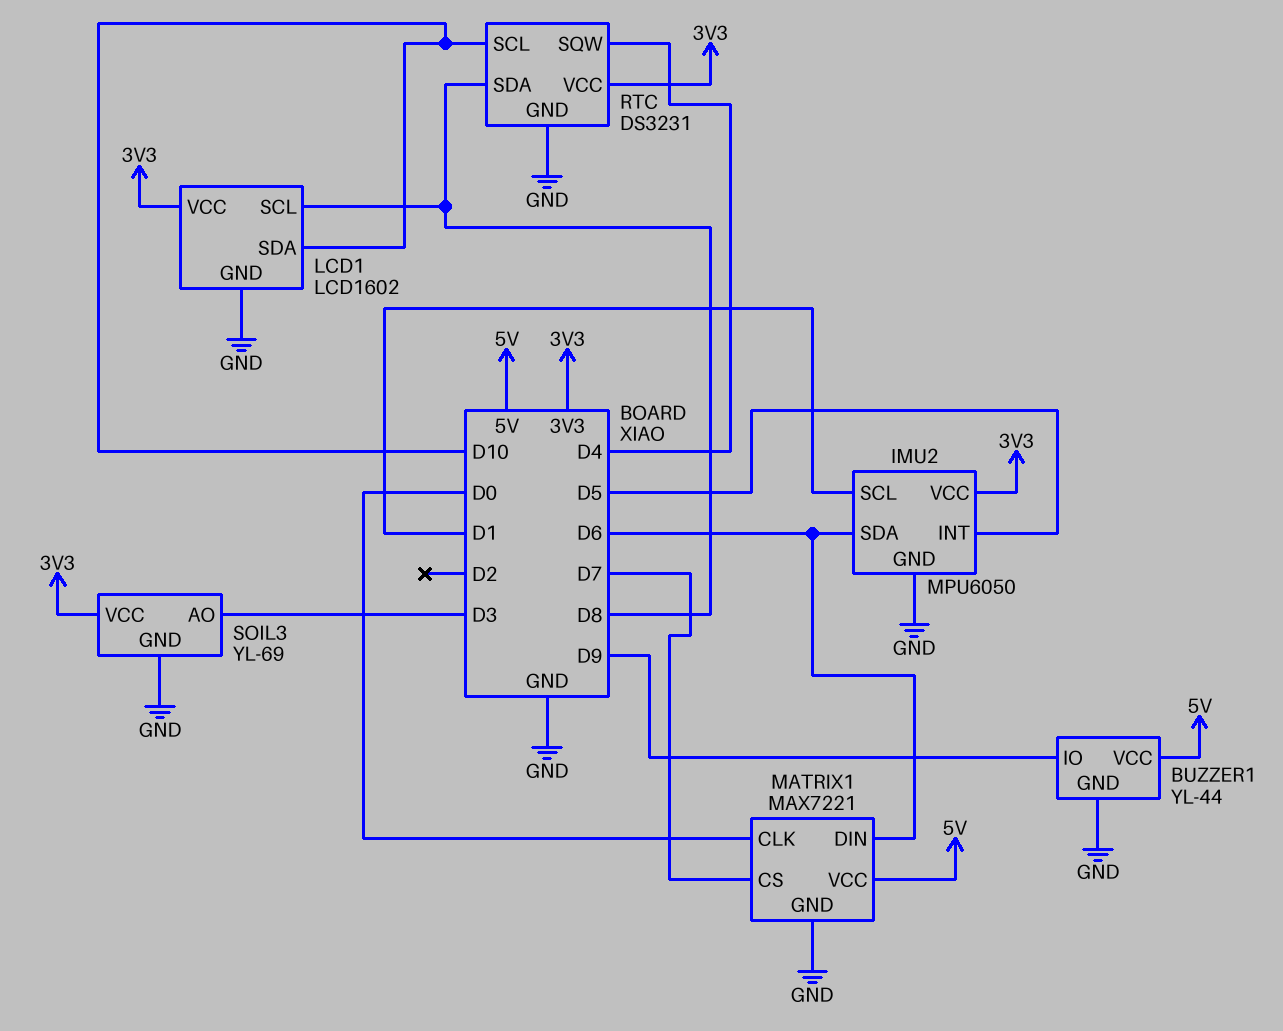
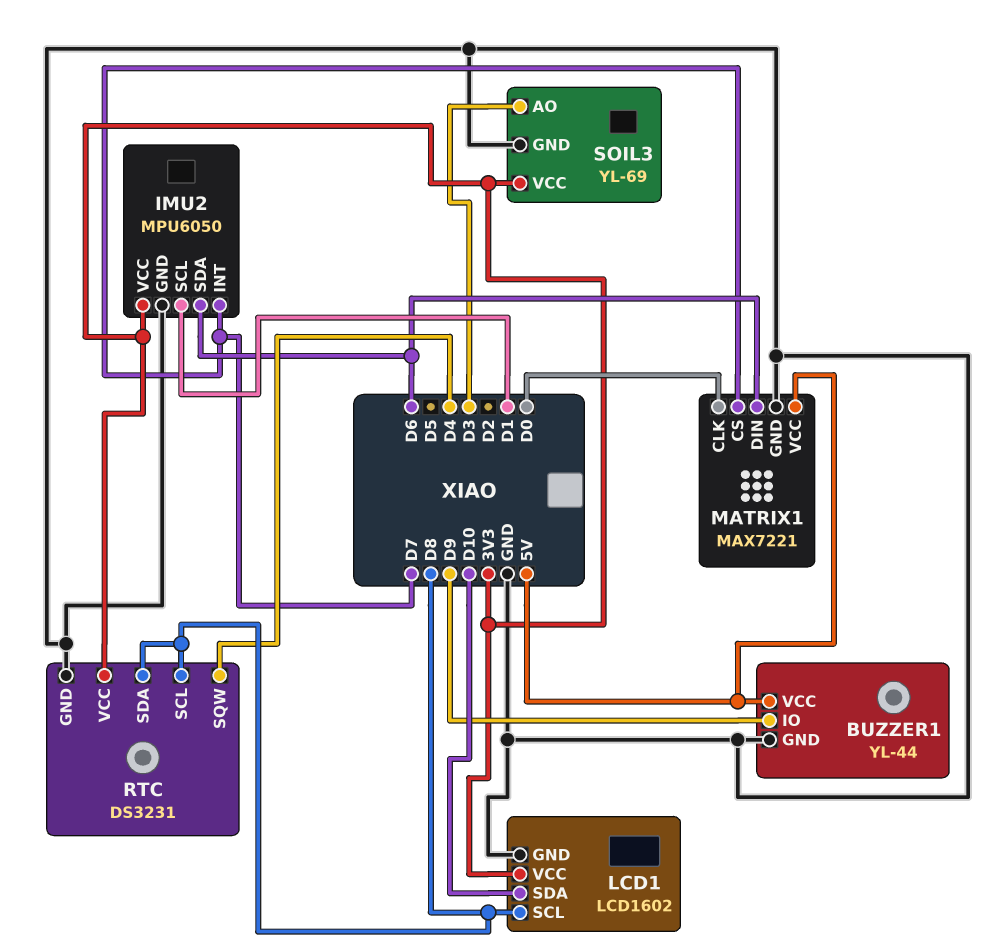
IMU2 pin INT: D5 -> D7
RTC pin SCL: D10 -> D8

